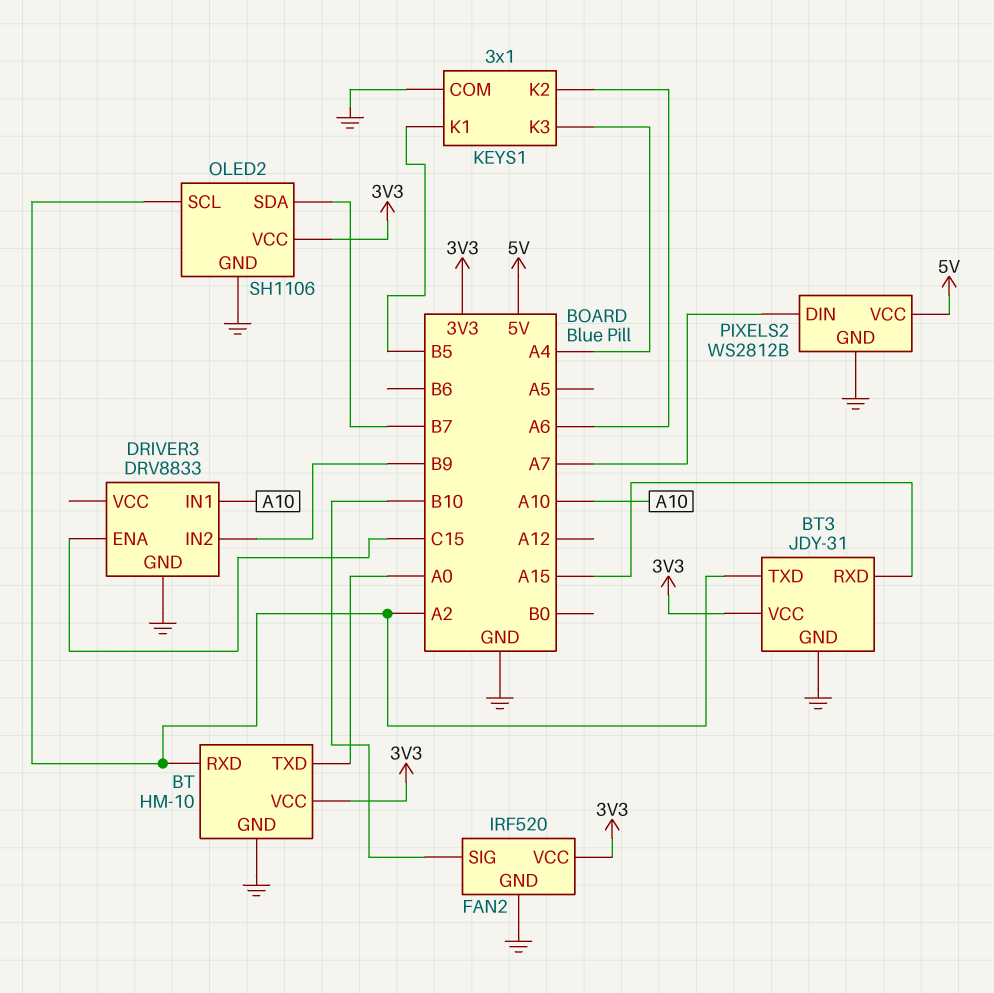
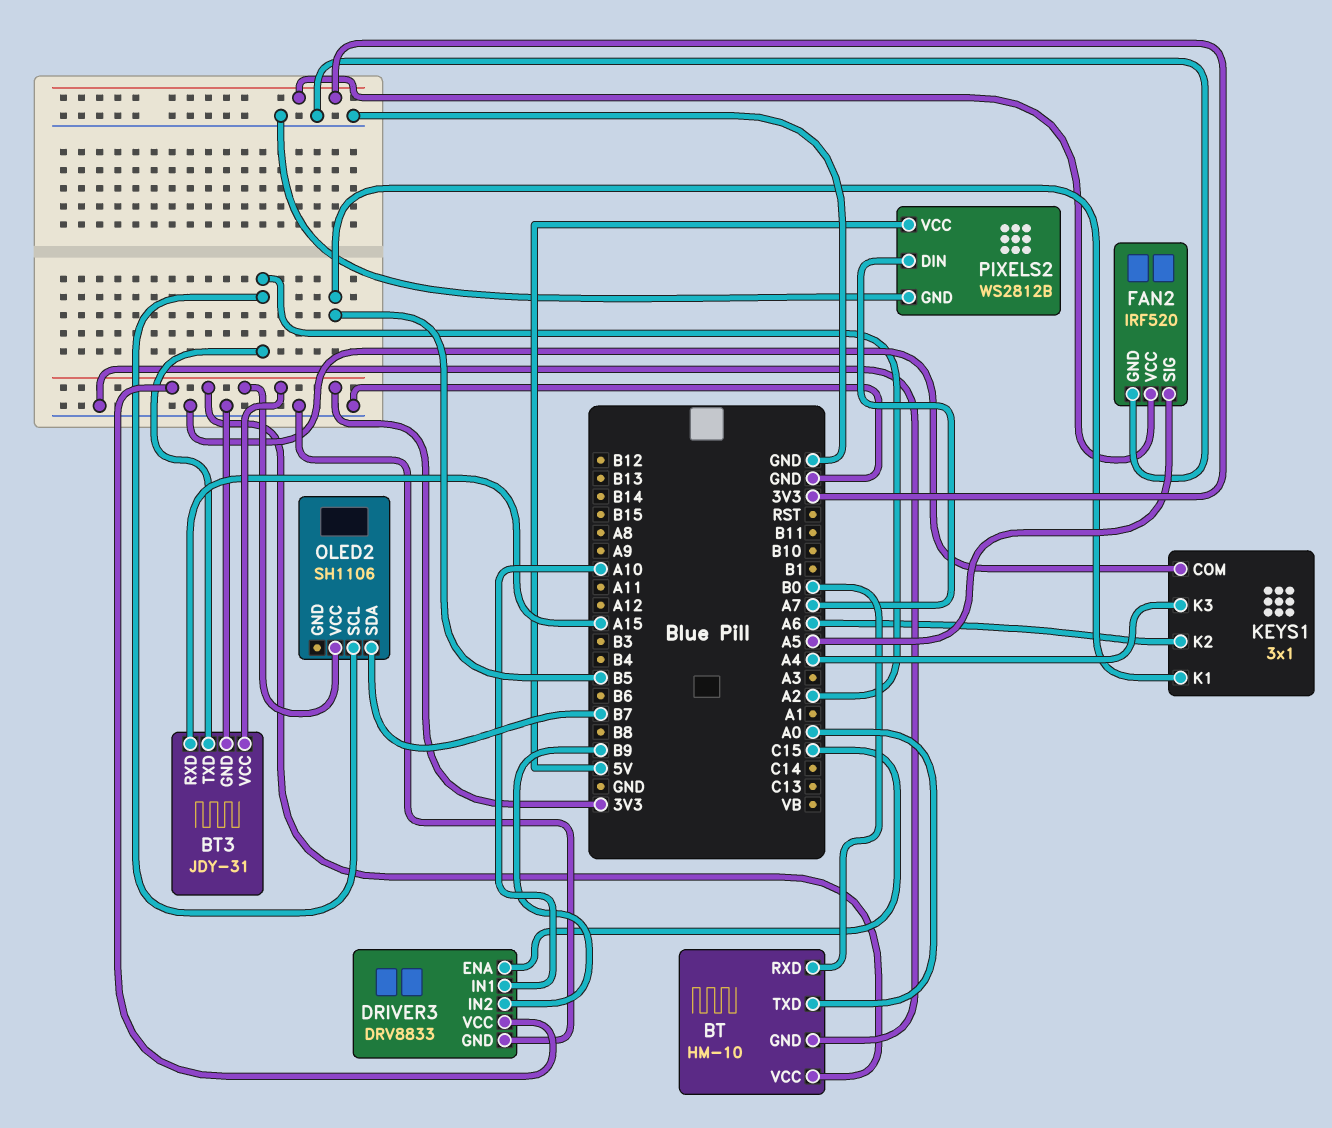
BT pin RXD: A2 -> B0
DRIVER3 pin VCC: none -> 3V3
FAN2 pin SIG: B10 -> A5
OLED2 pin GND: GND -> none

